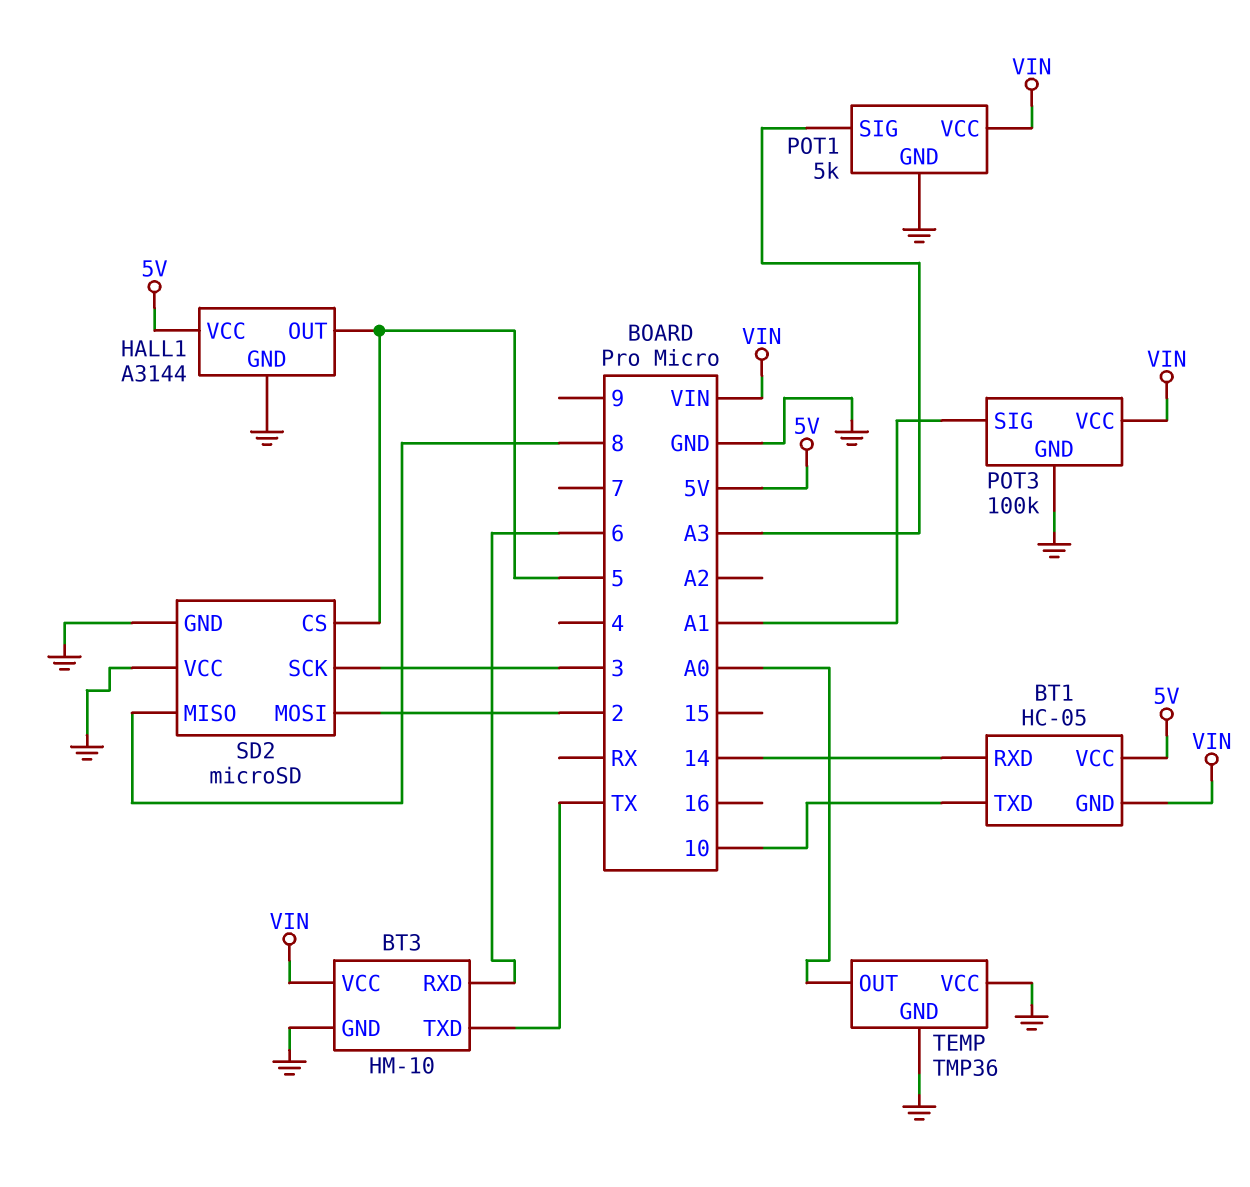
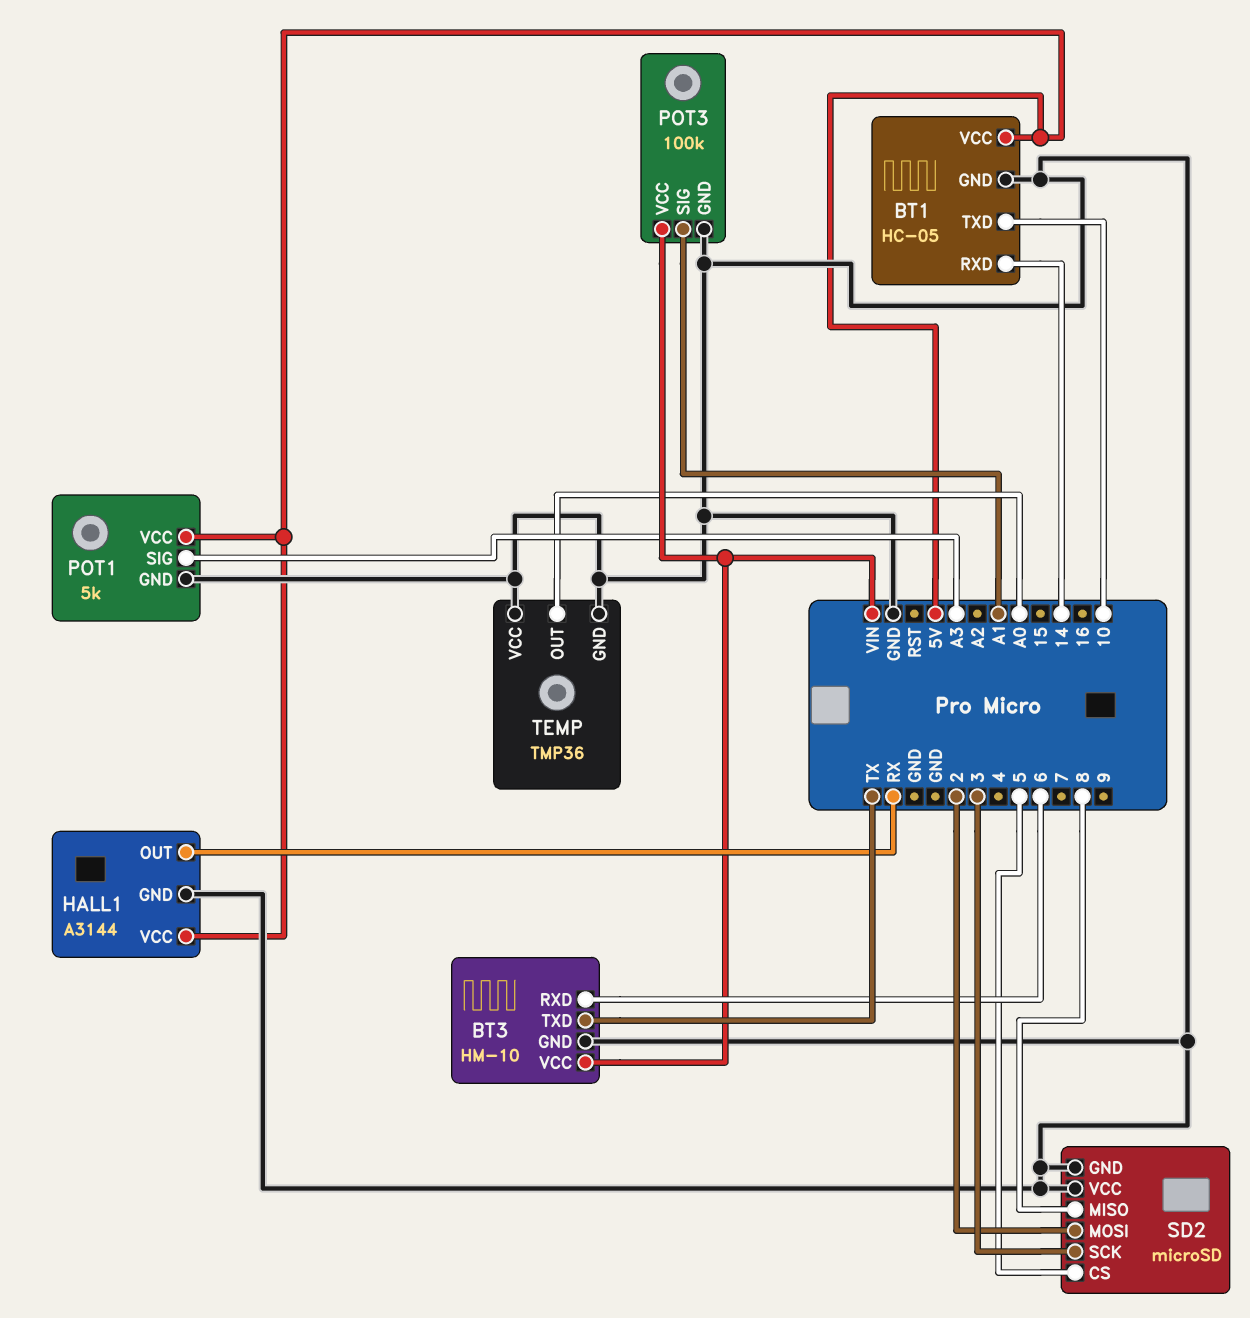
BT1 pin GND: VIN -> GND
HALL1 pin OUT: 5 -> RX
POT1 pin VCC: VIN -> 5V

